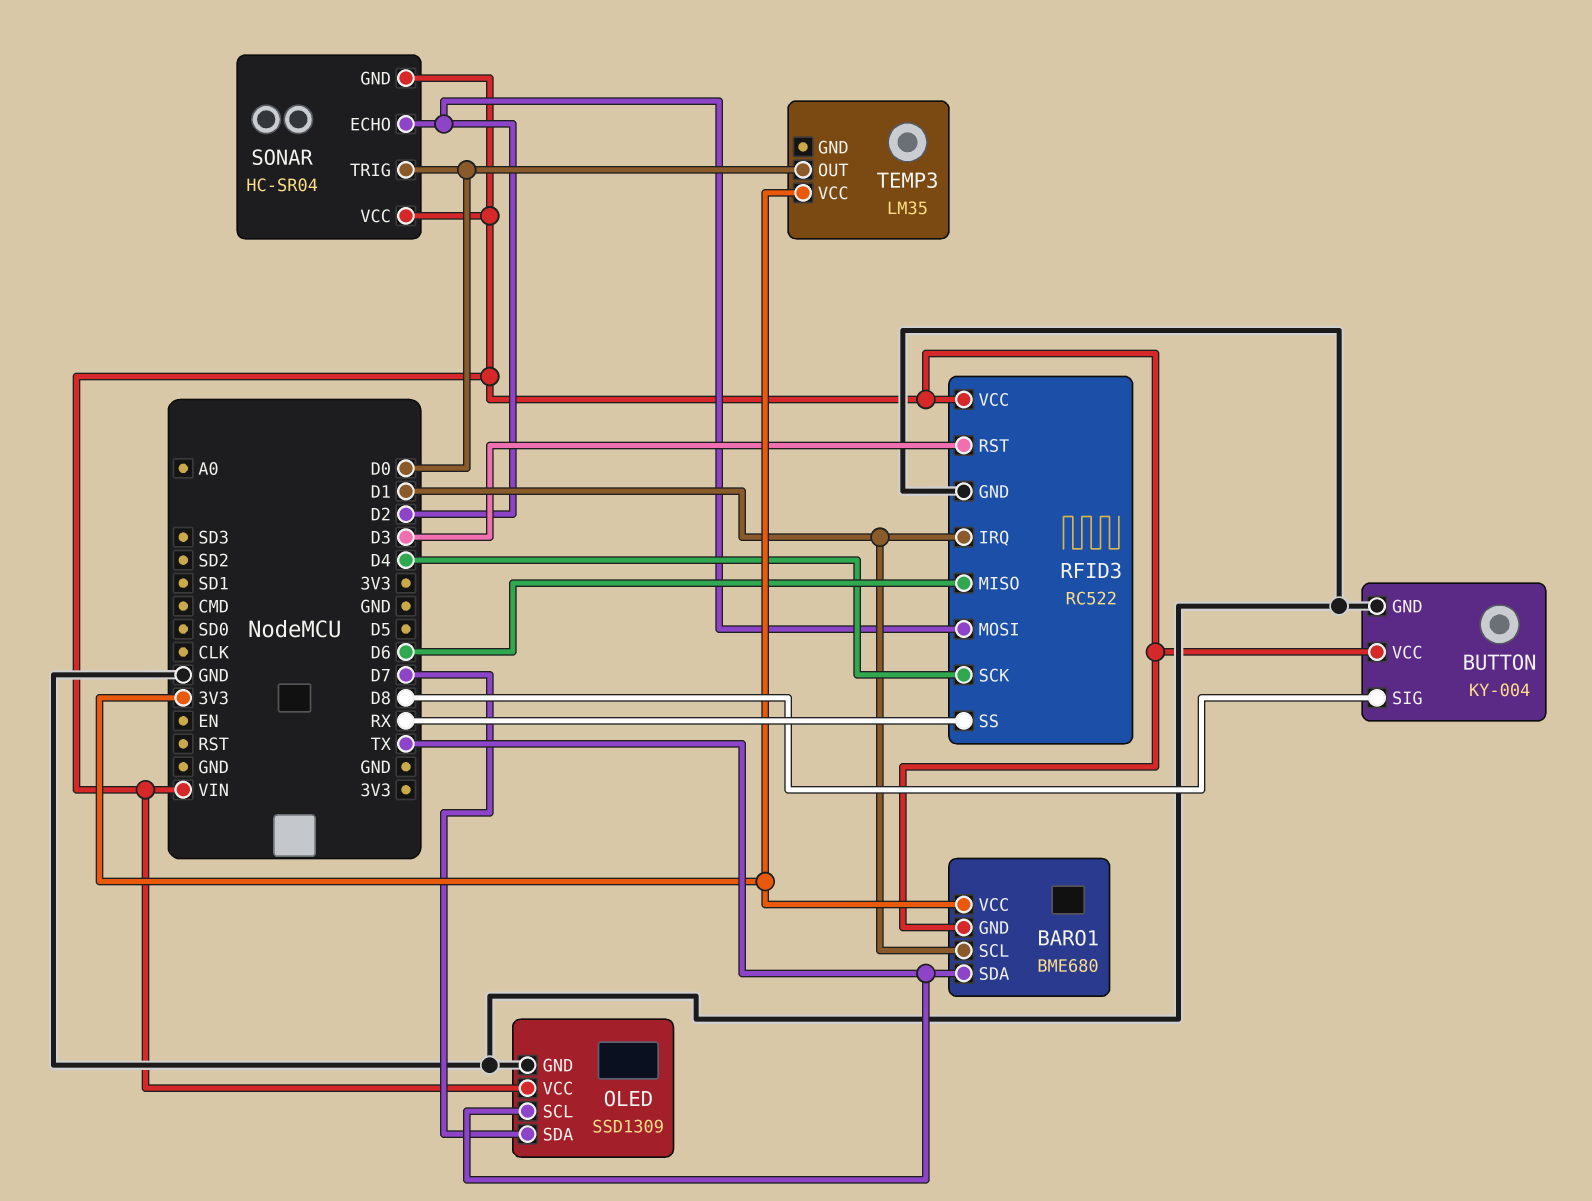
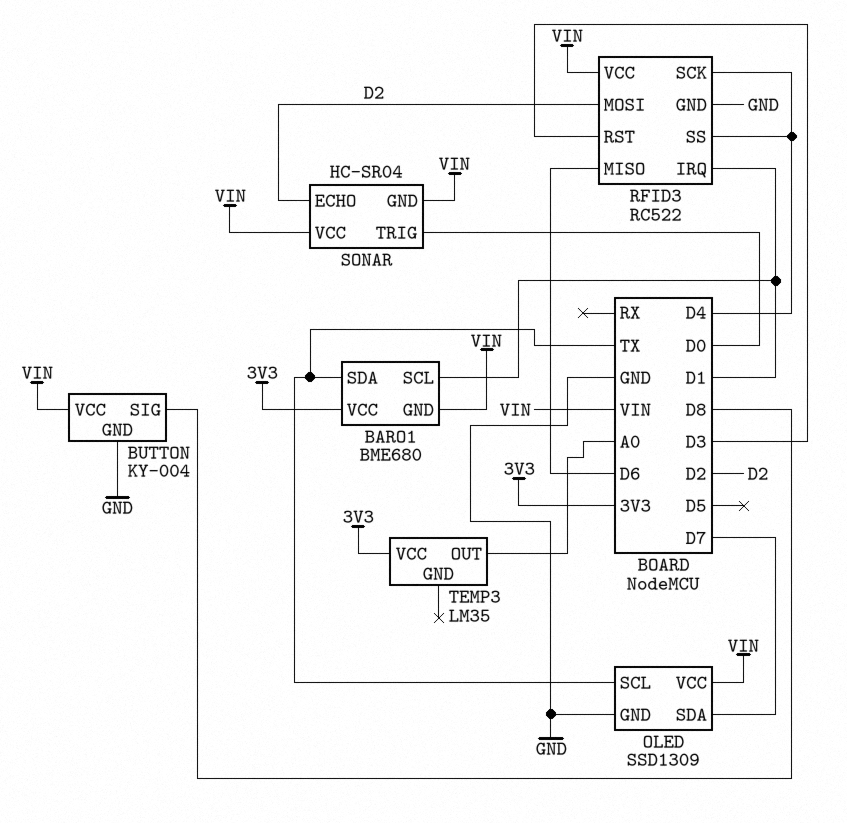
RFID3 pin SS: RX -> D4
TEMP3 pin OUT: D0 -> A0

